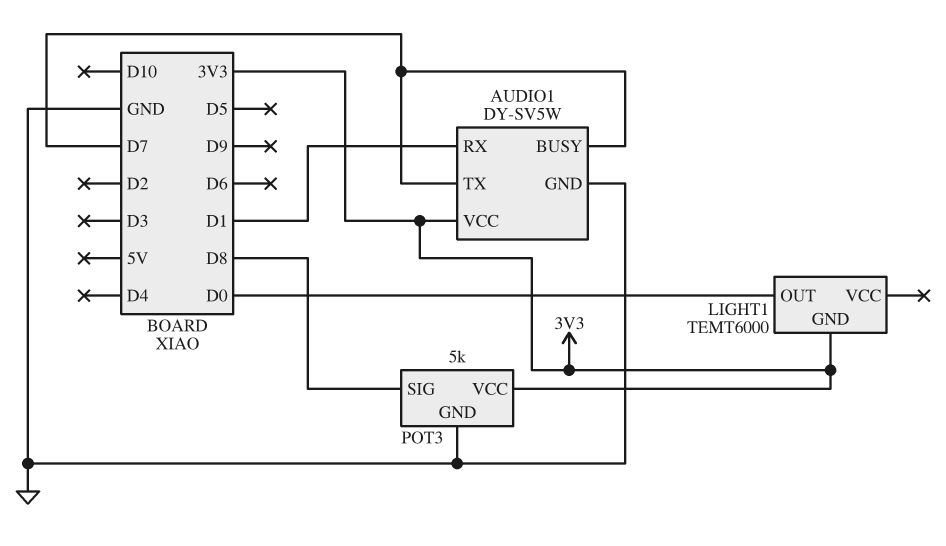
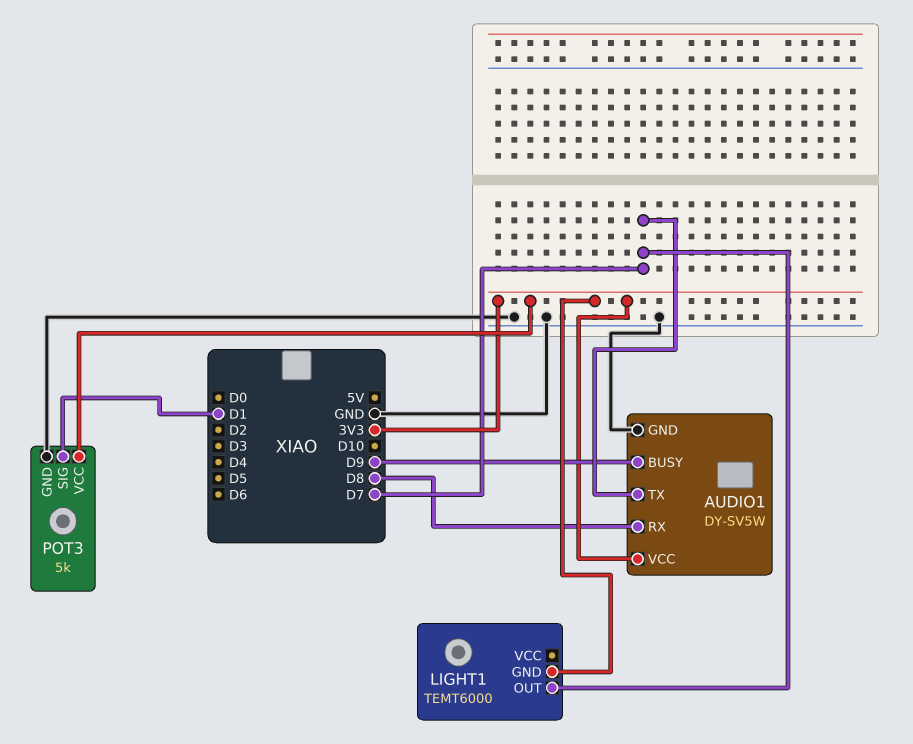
AUDIO1 pin BUSY: D7 -> D9
AUDIO1 pin RX: D1 -> D8
LIGHT1 pin OUT: D0 -> D7
POT3 pin SIG: D8 -> D1

